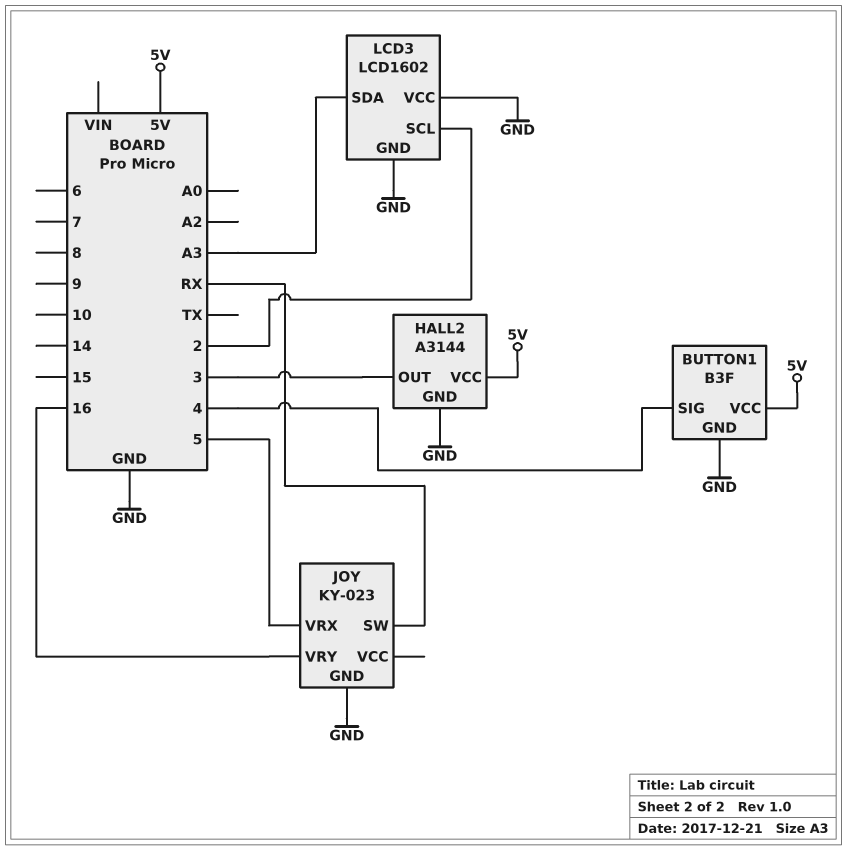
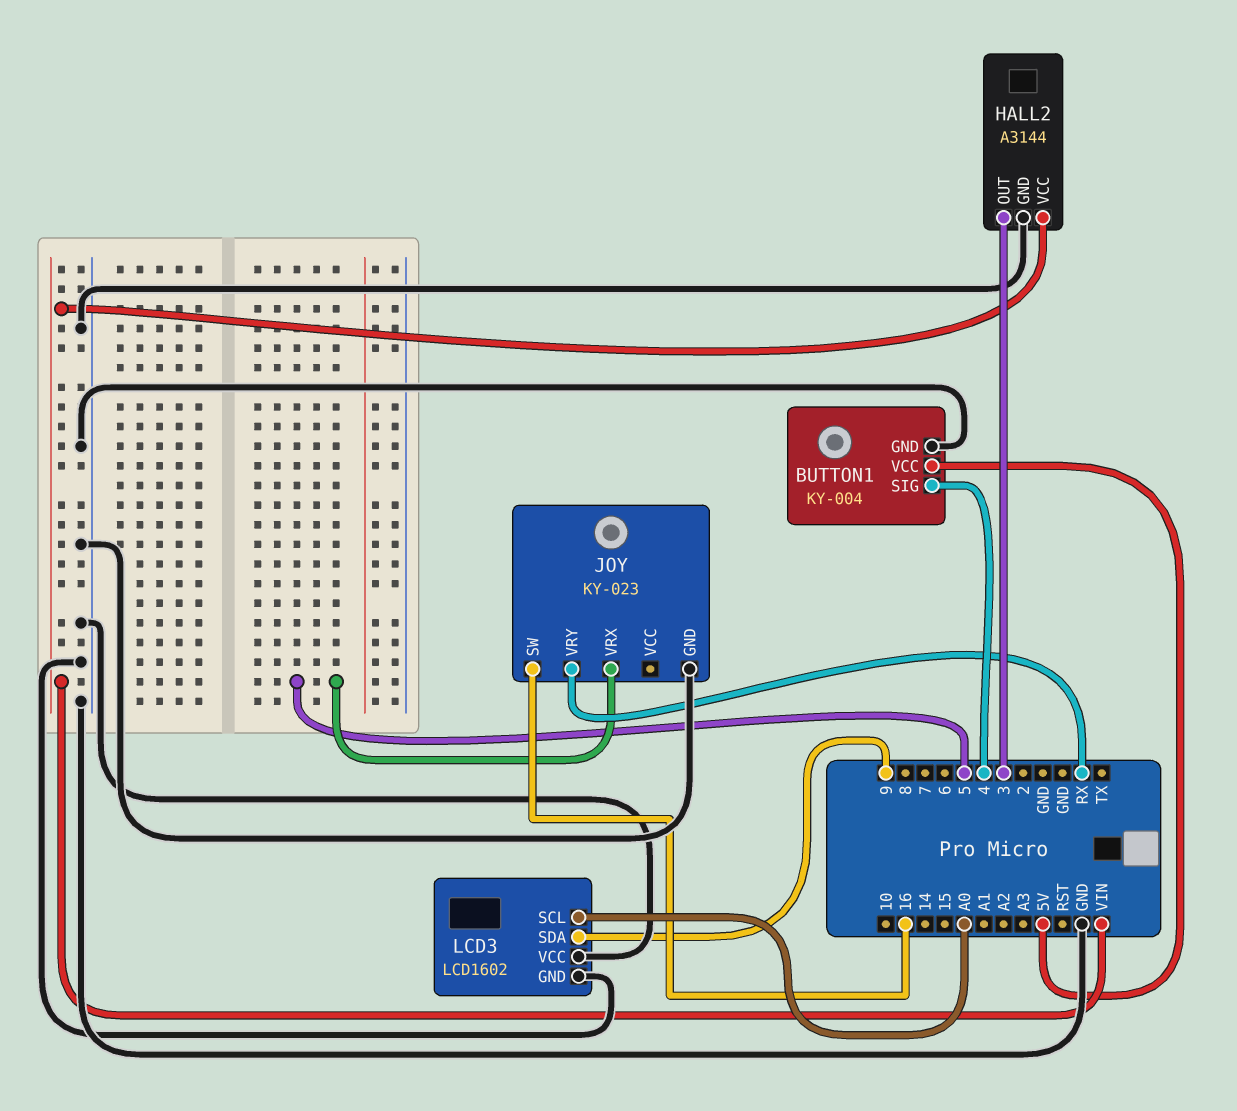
BUTTON1: B3F -> KY-004
HALL2 pin VCC: 5V -> VIN
JOY pin SW: RX -> 16
JOY pin VRY: 16 -> RX
LCD3 pin SCL: 2 -> A0
LCD3 pin SDA: A3 -> 9

